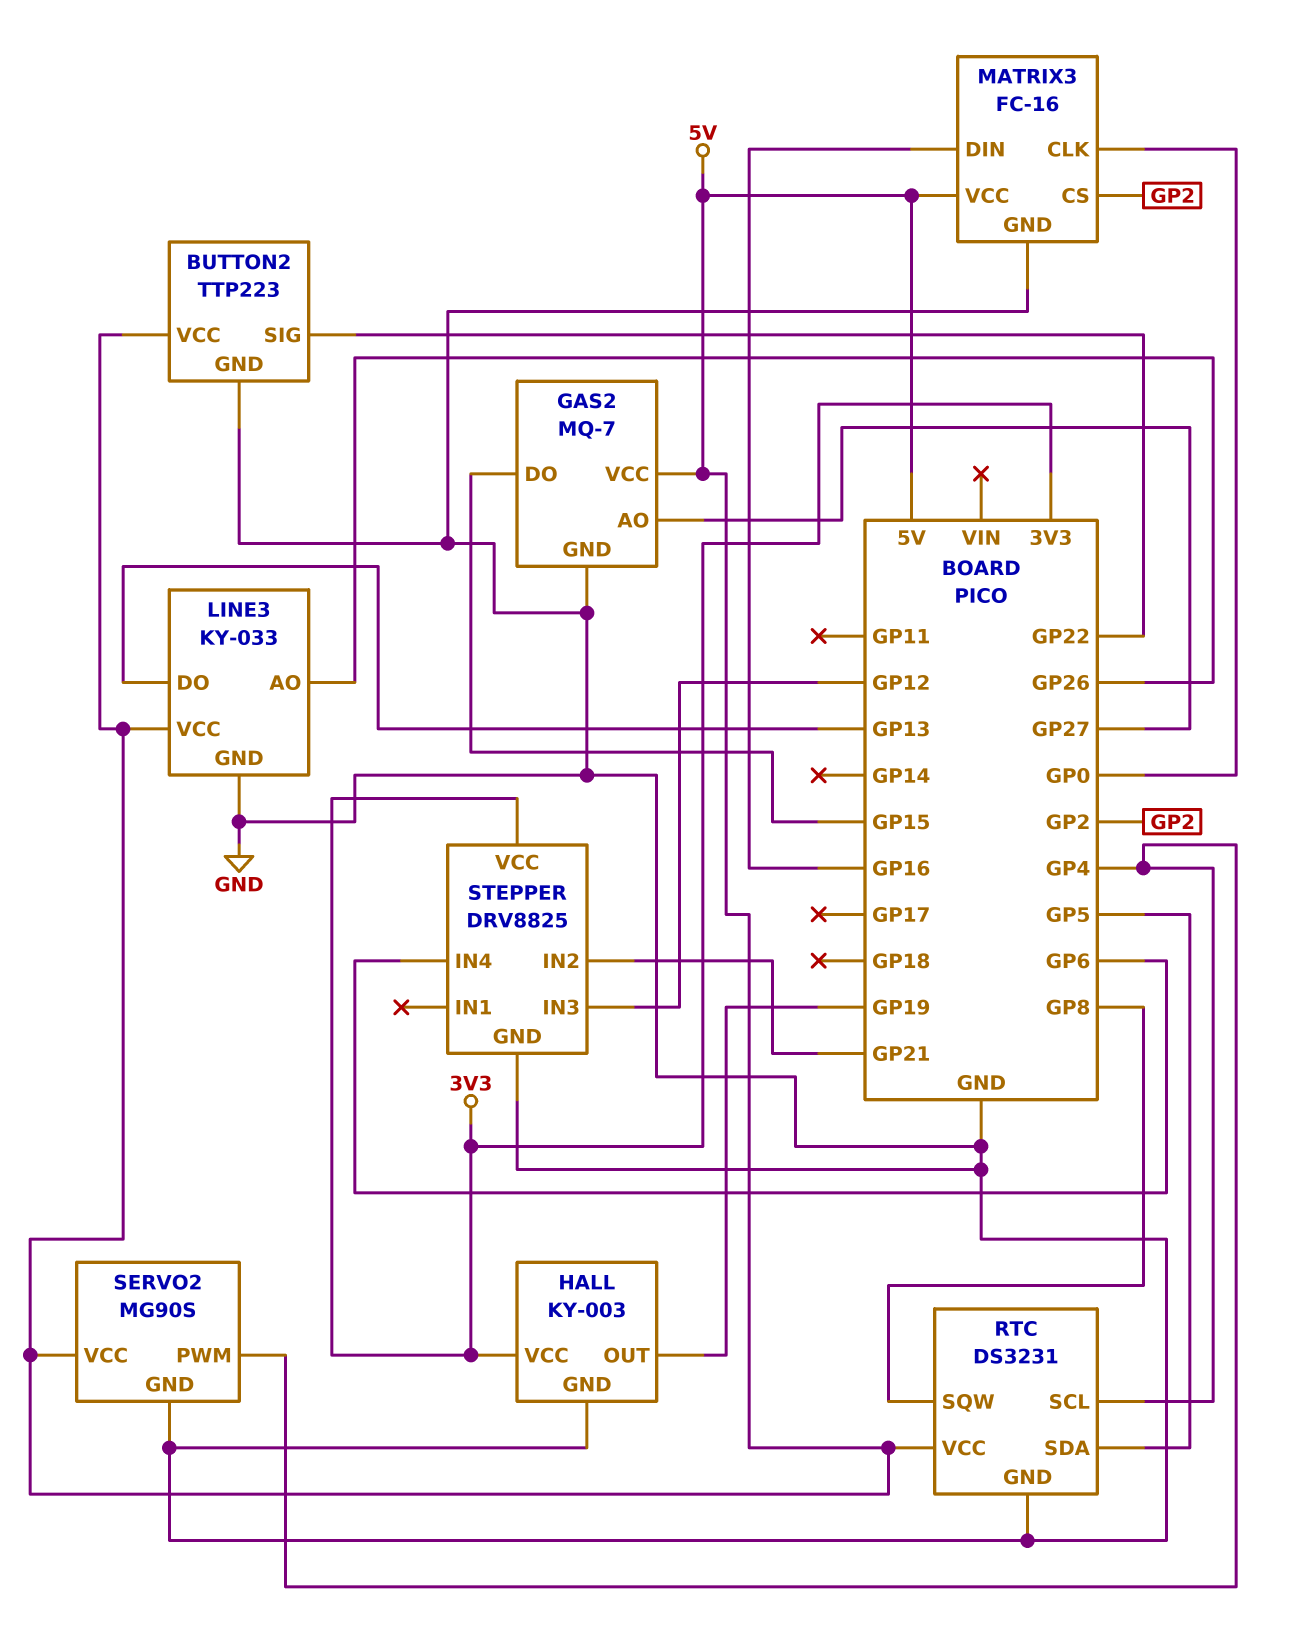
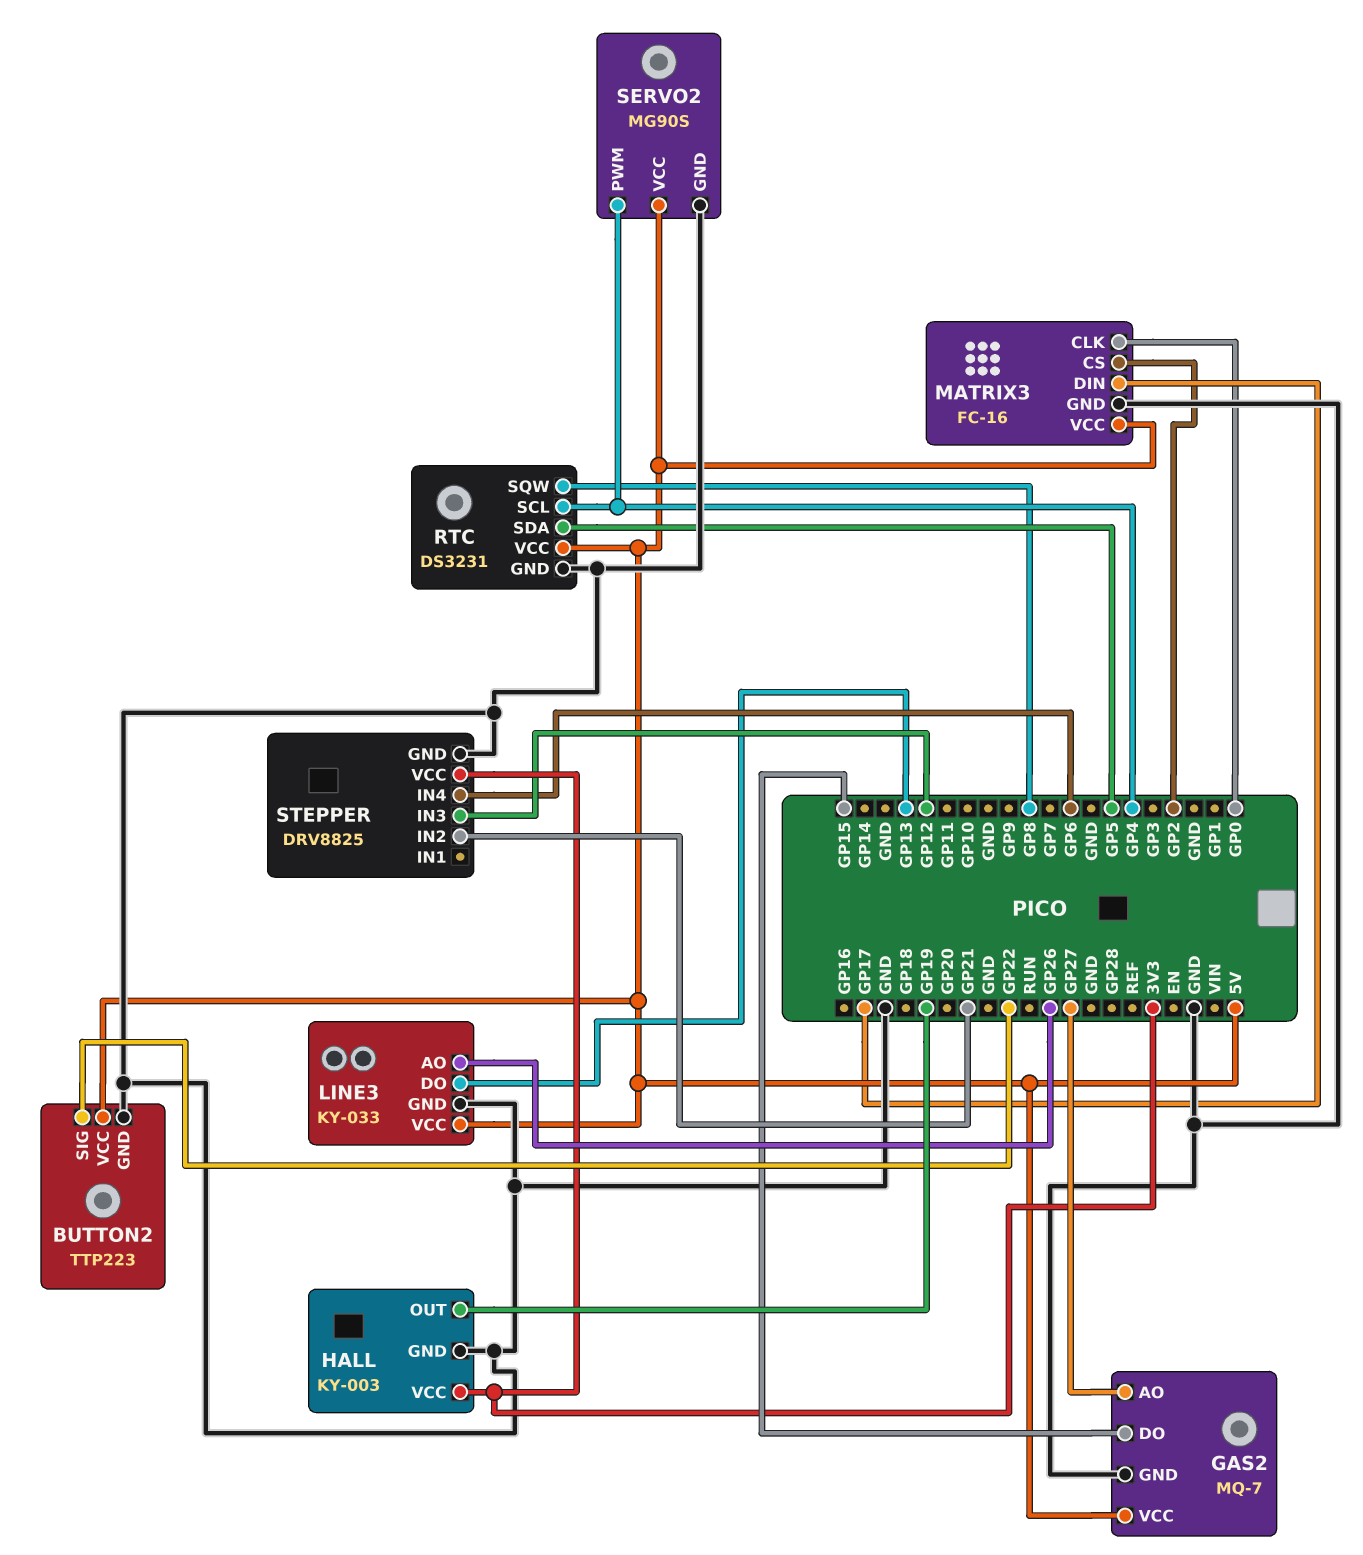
MATRIX3 pin DIN: GP16 -> GP17

